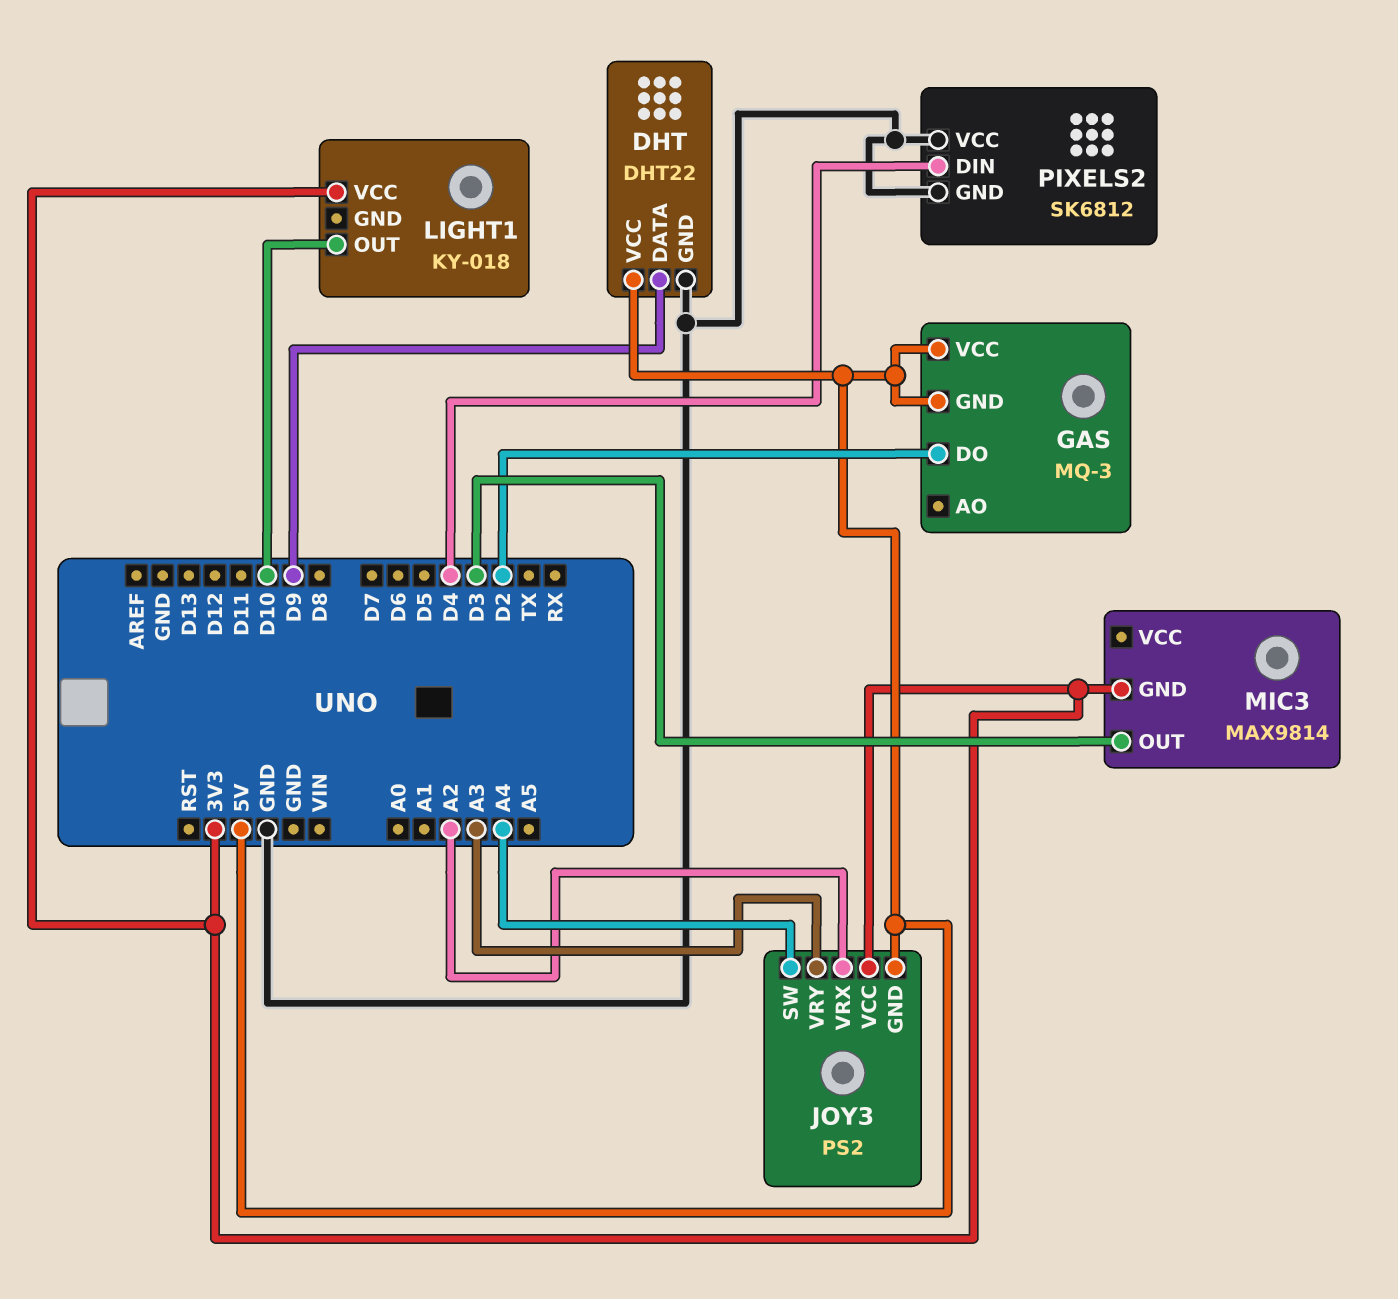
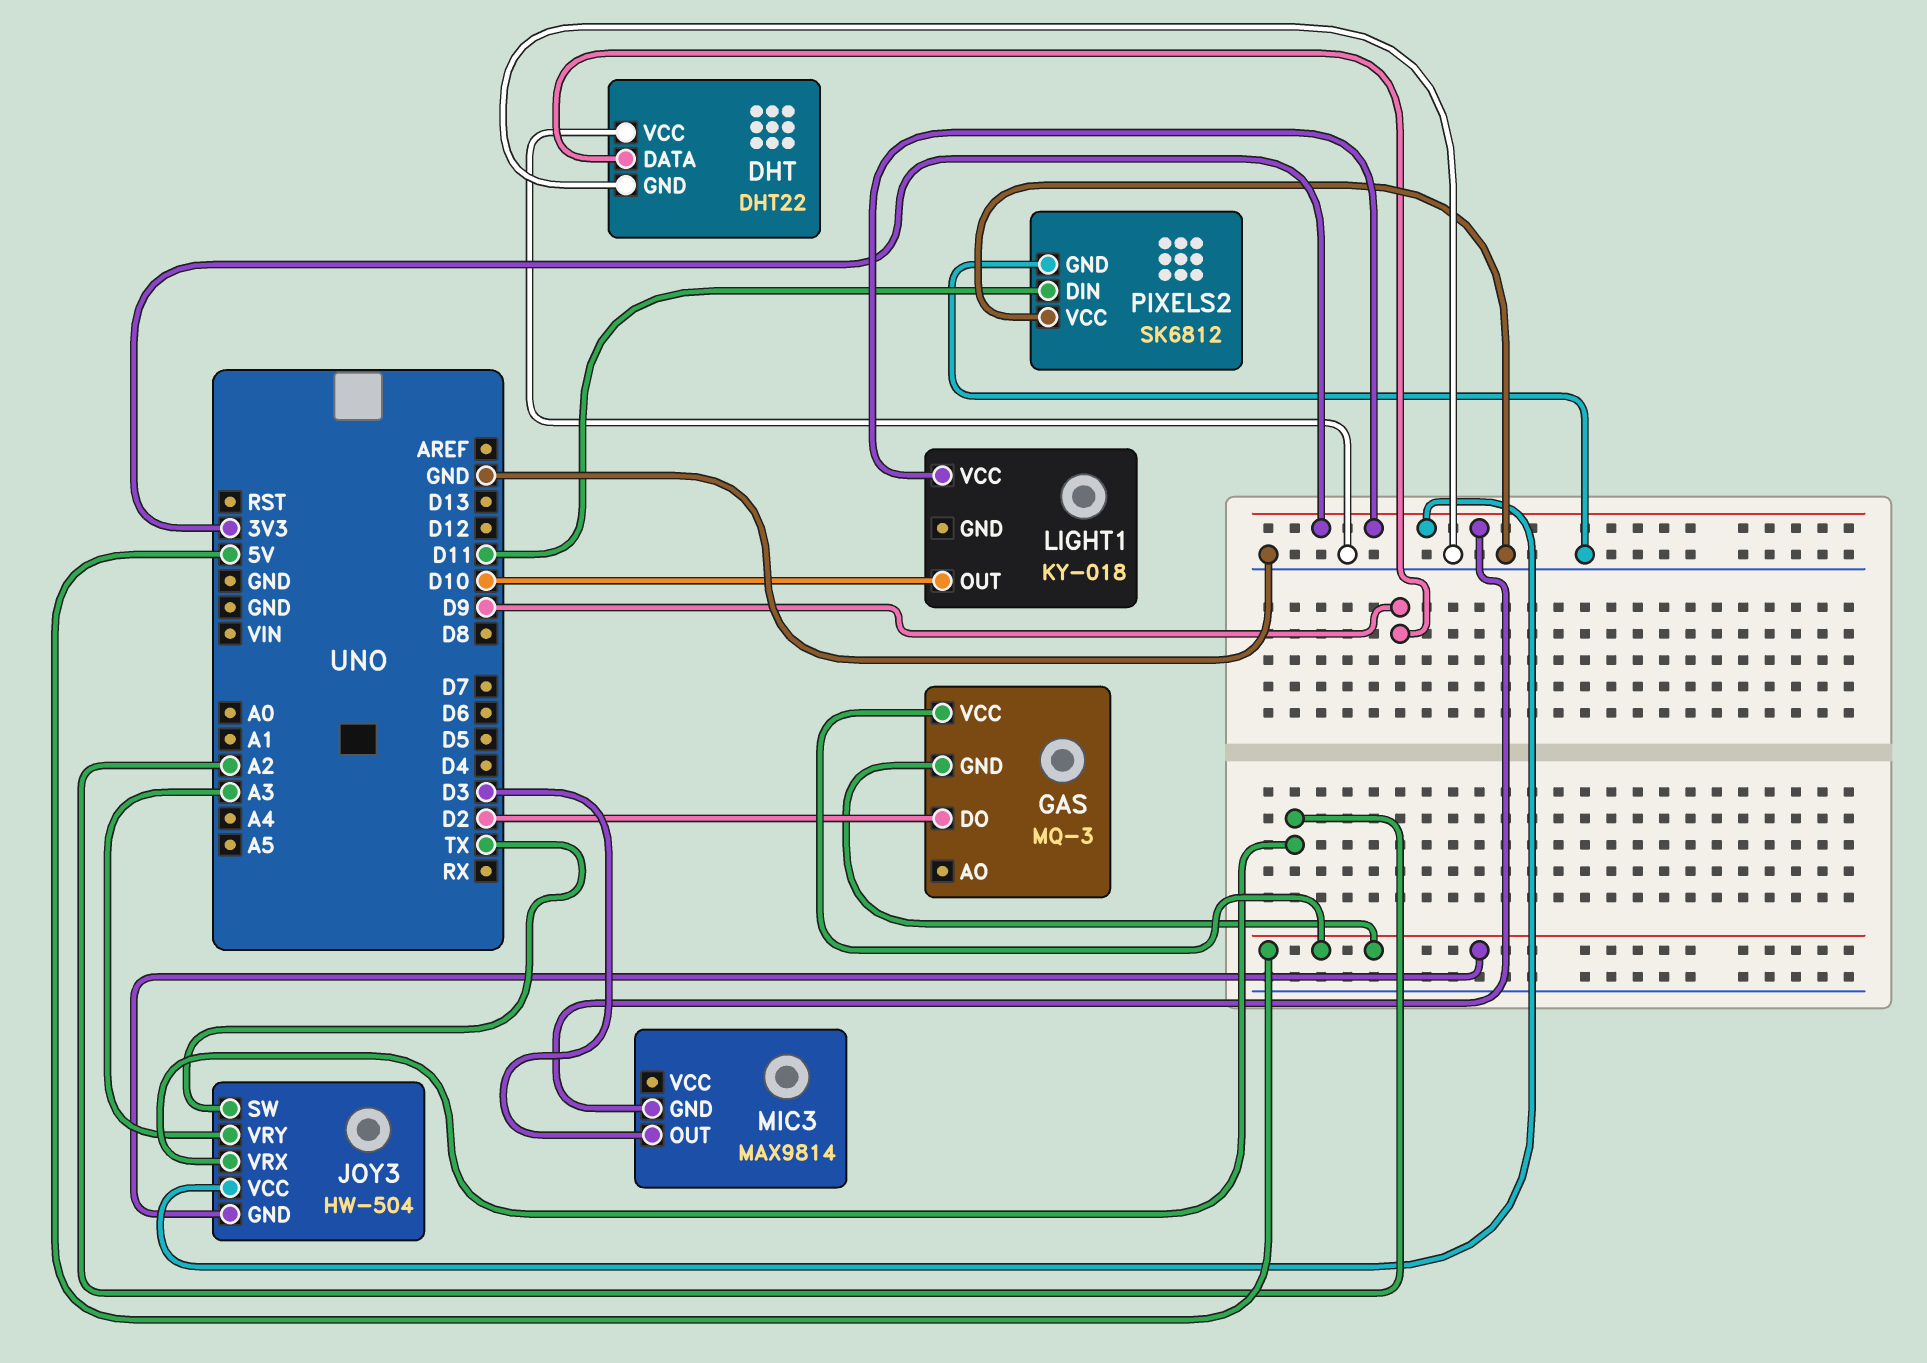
DHT pin VCC: 5V -> GND
JOY3: PS2 -> HW-504
JOY3 pin SW: A4 -> TX
PIXELS2 pin DIN: D4 -> D11

